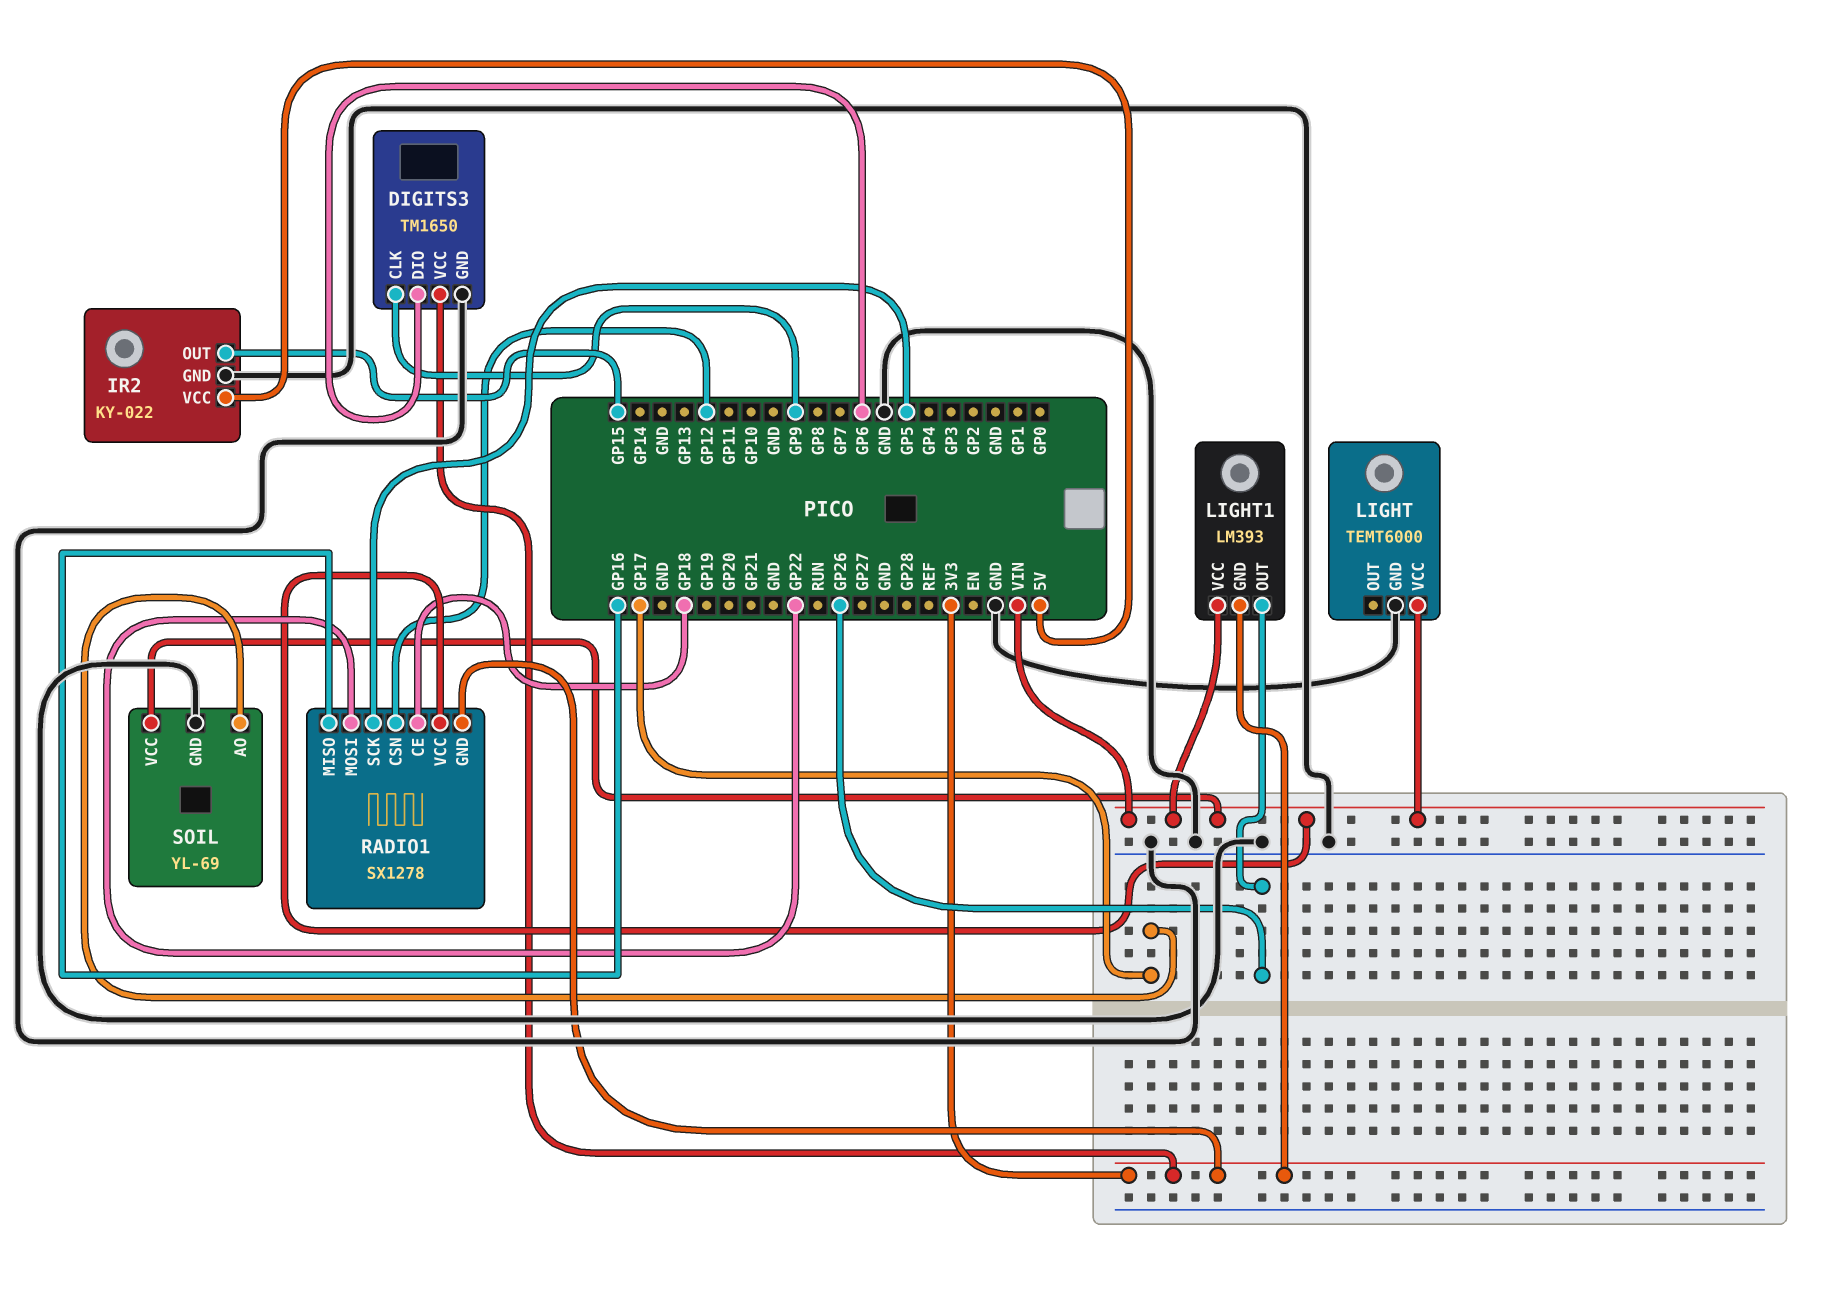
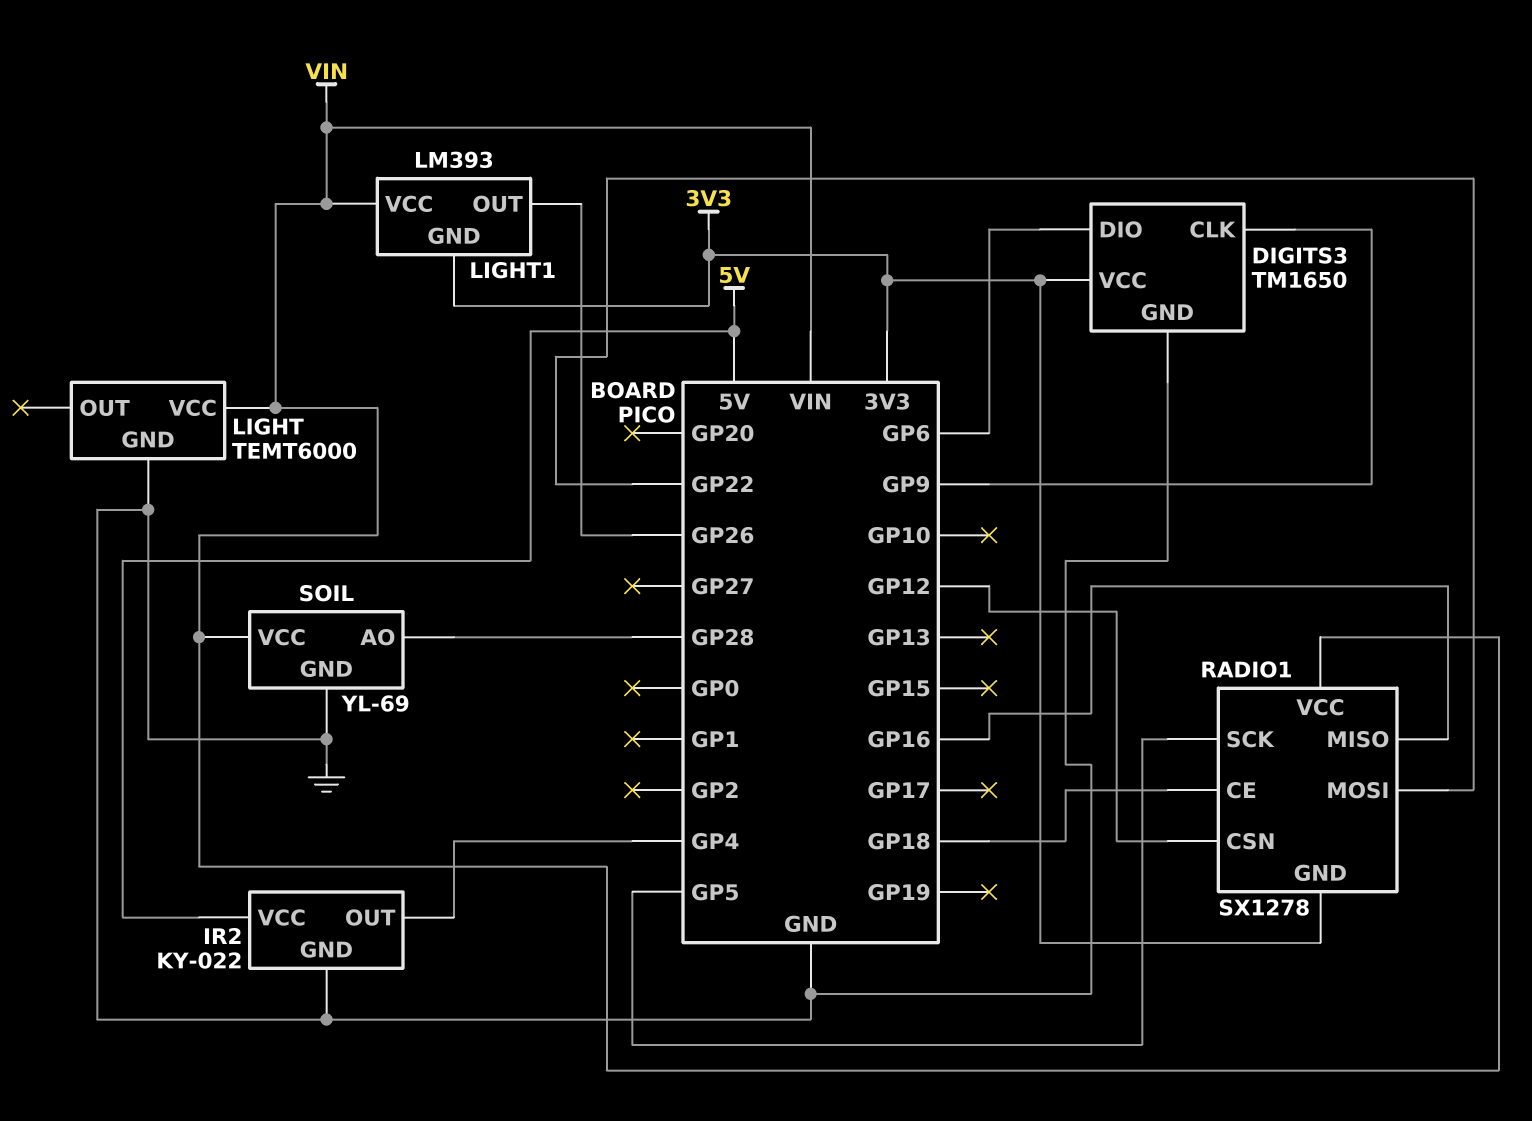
IR2 pin OUT: GP15 -> GP4
SOIL pin AO: GP17 -> GP28

